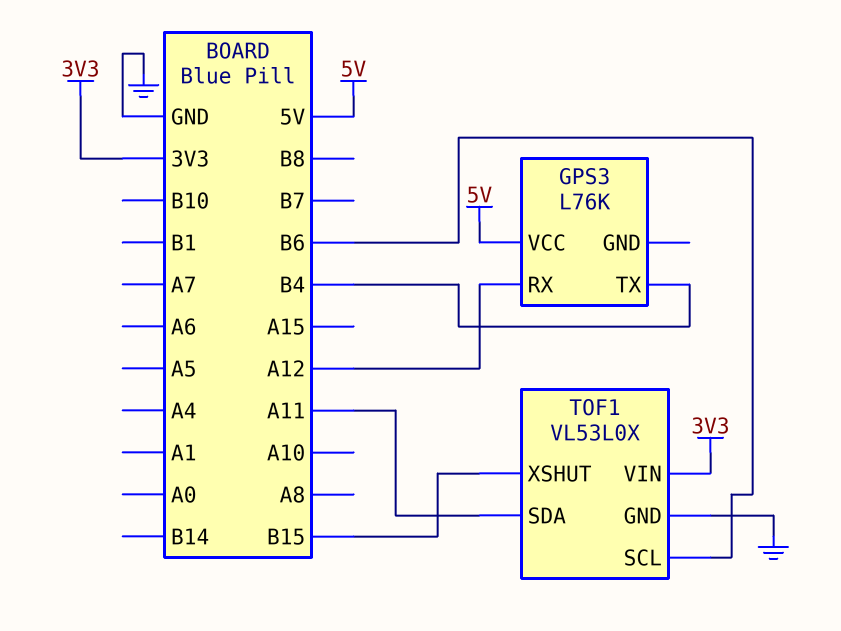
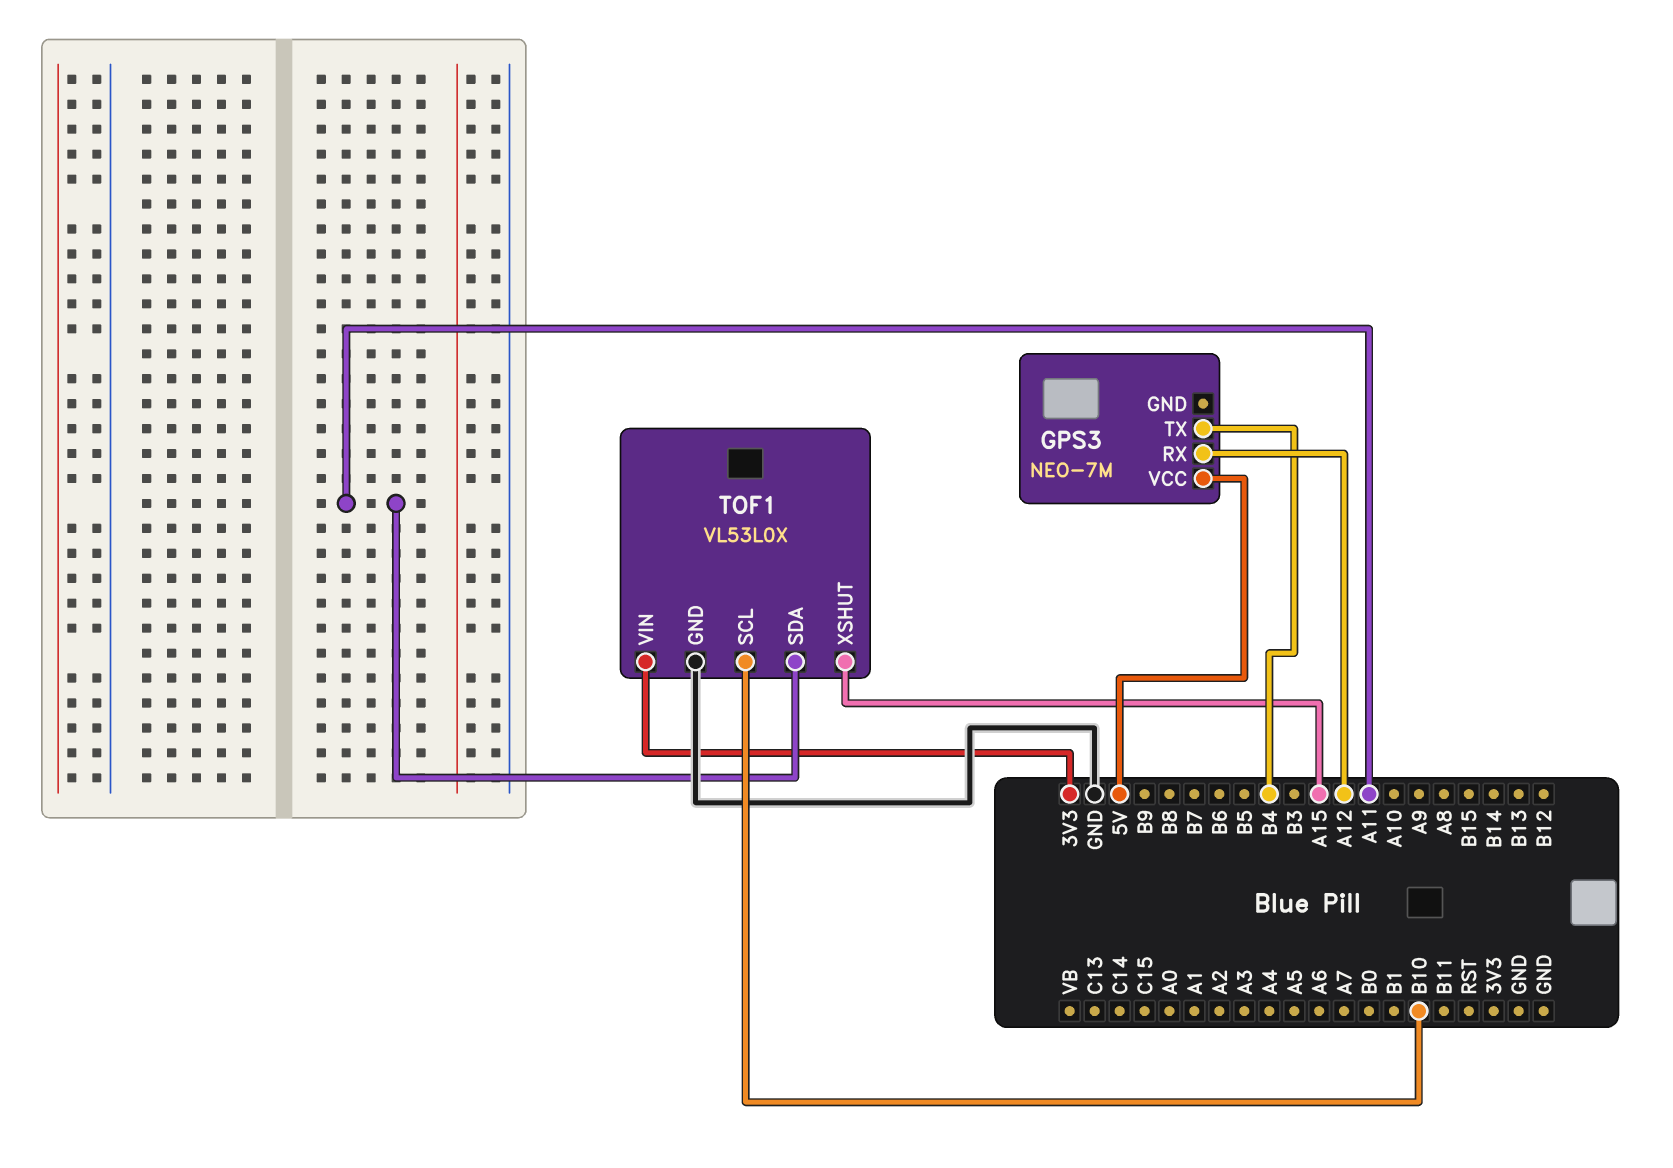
GPS3: L76K -> NEO-7M
TOF1 pin SCL: B6 -> B10
TOF1 pin XSHUT: B15 -> A15

